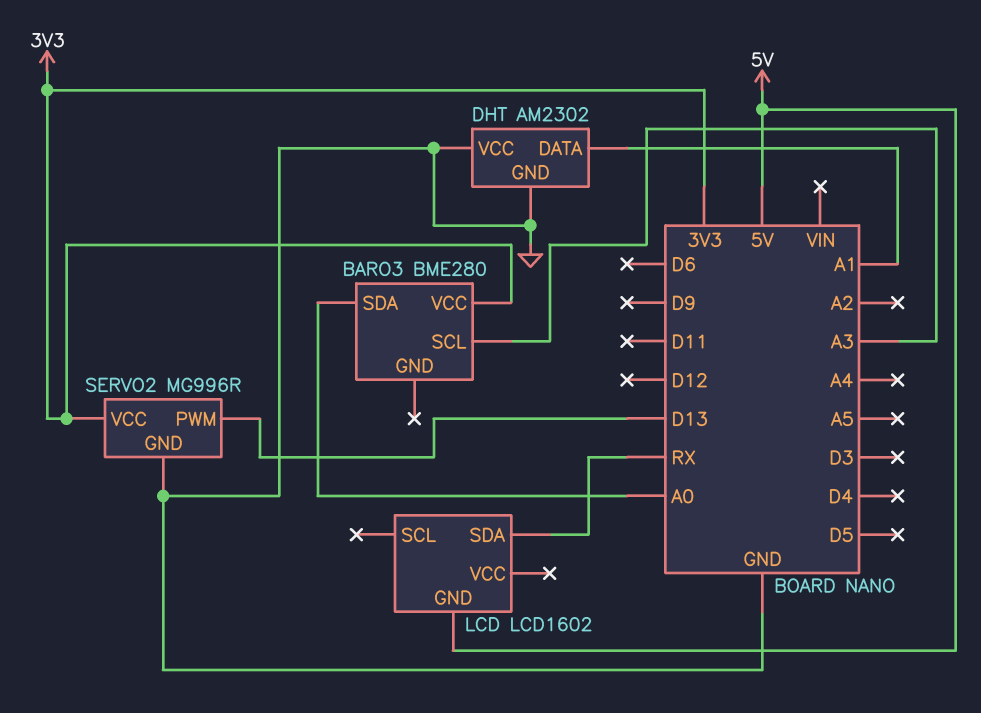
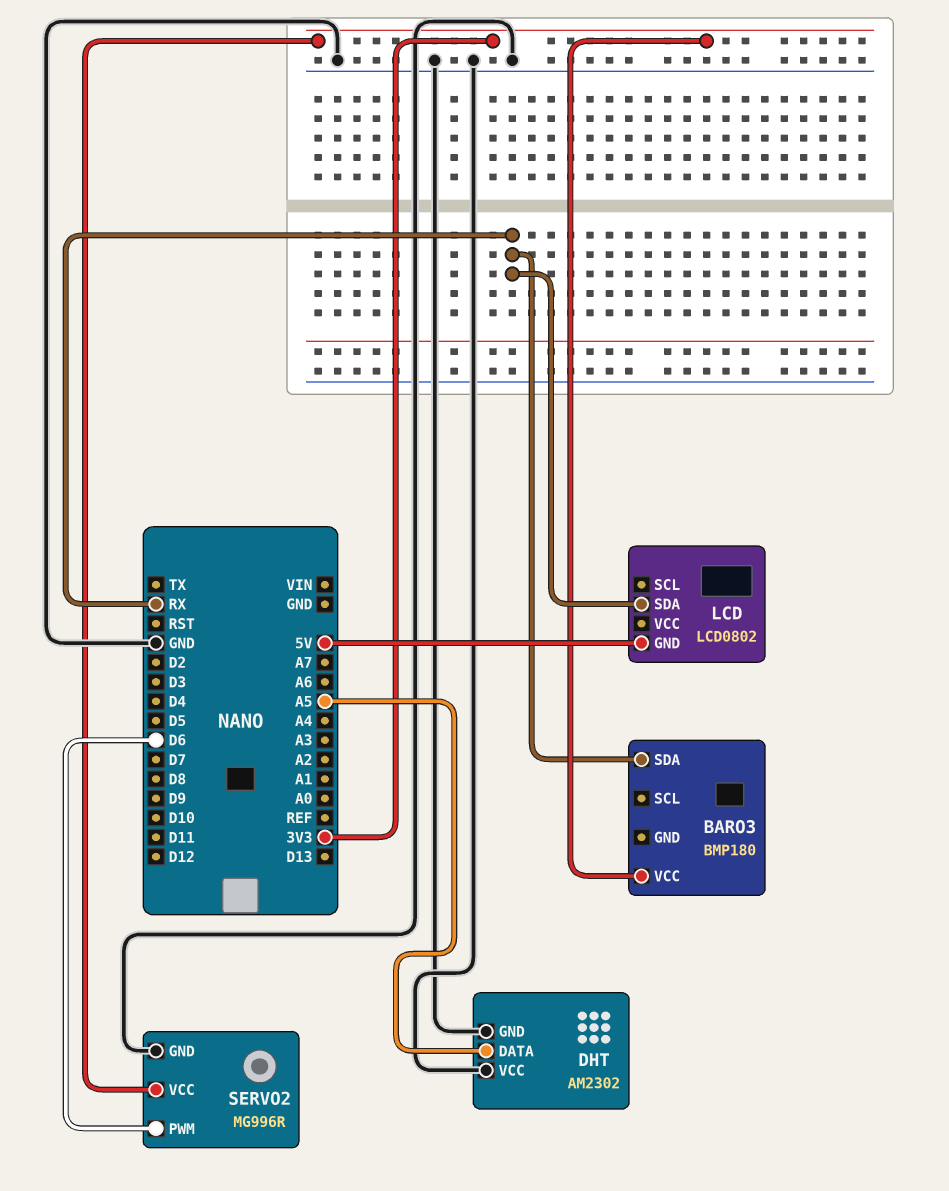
BARO3: BME280 -> BMP180
BARO3 pin SCL: A3 -> none
BARO3 pin SDA: A0 -> RX
DHT pin DATA: A1 -> A5
LCD: LCD1602 -> LCD0802
SERVO2 pin PWM: D13 -> D6

